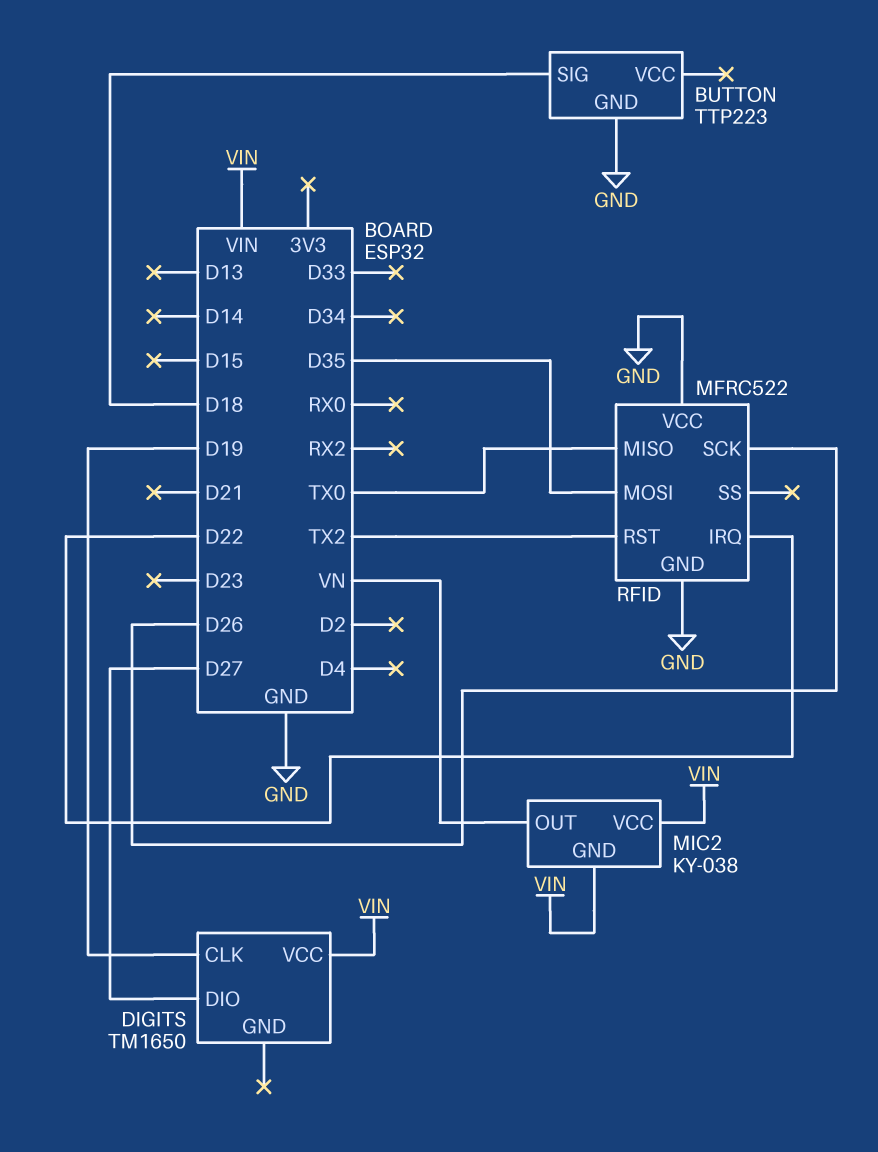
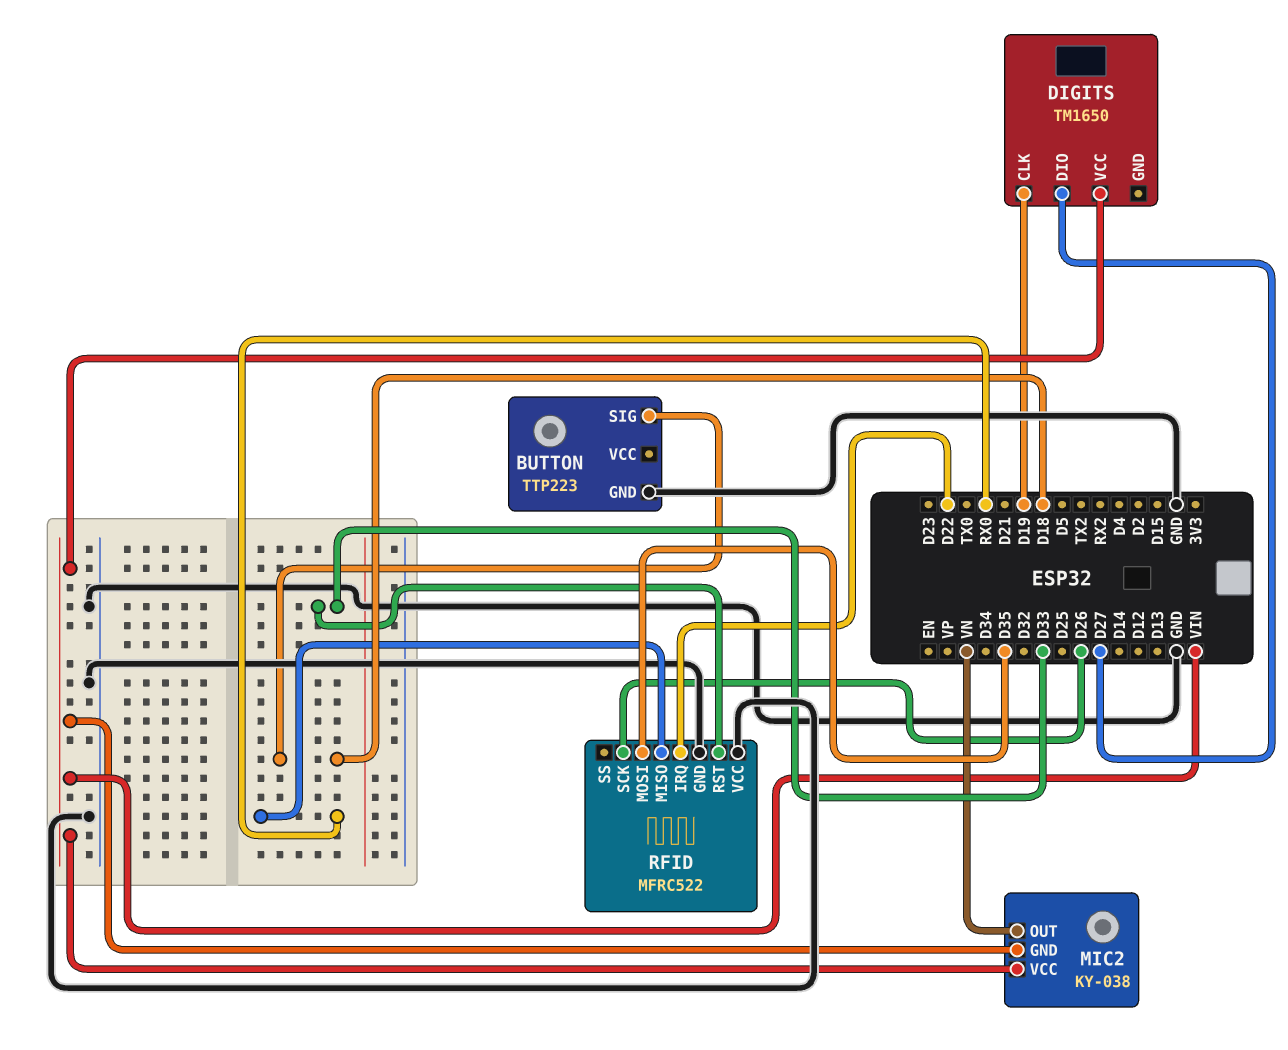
RFID pin MISO: TX0 -> RX0
RFID pin RST: TX2 -> D33

